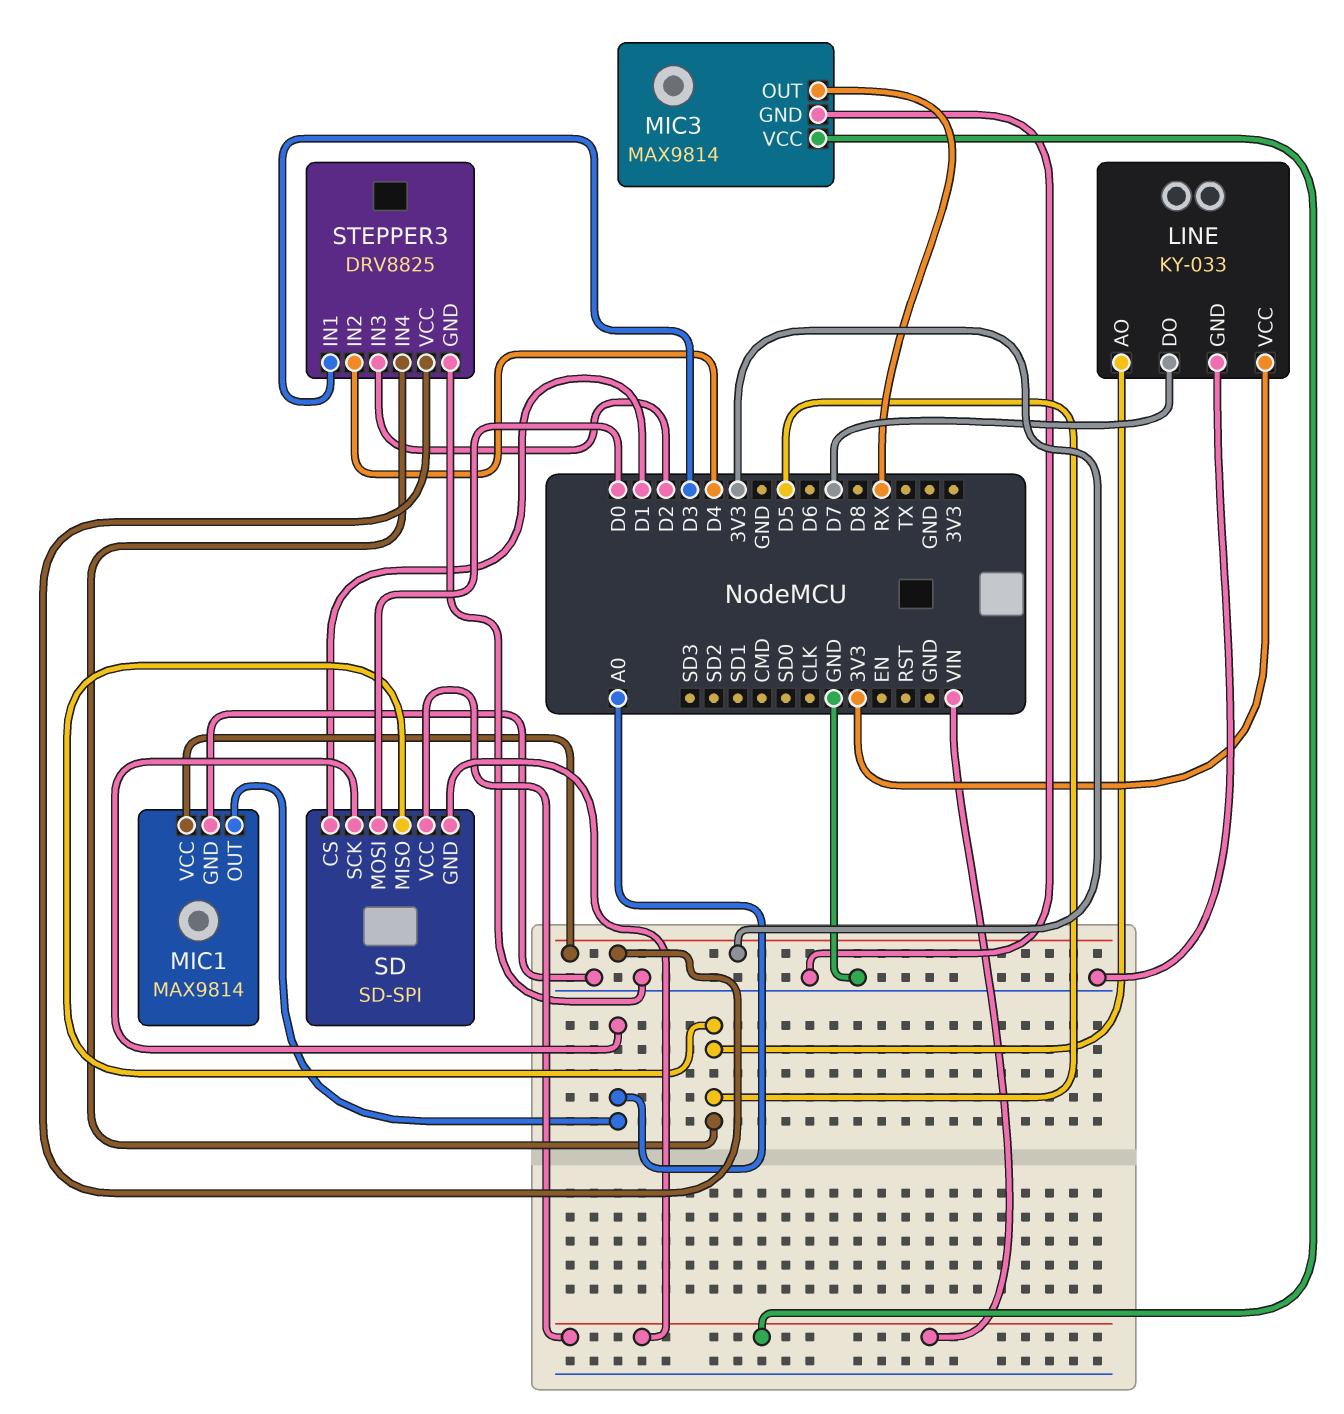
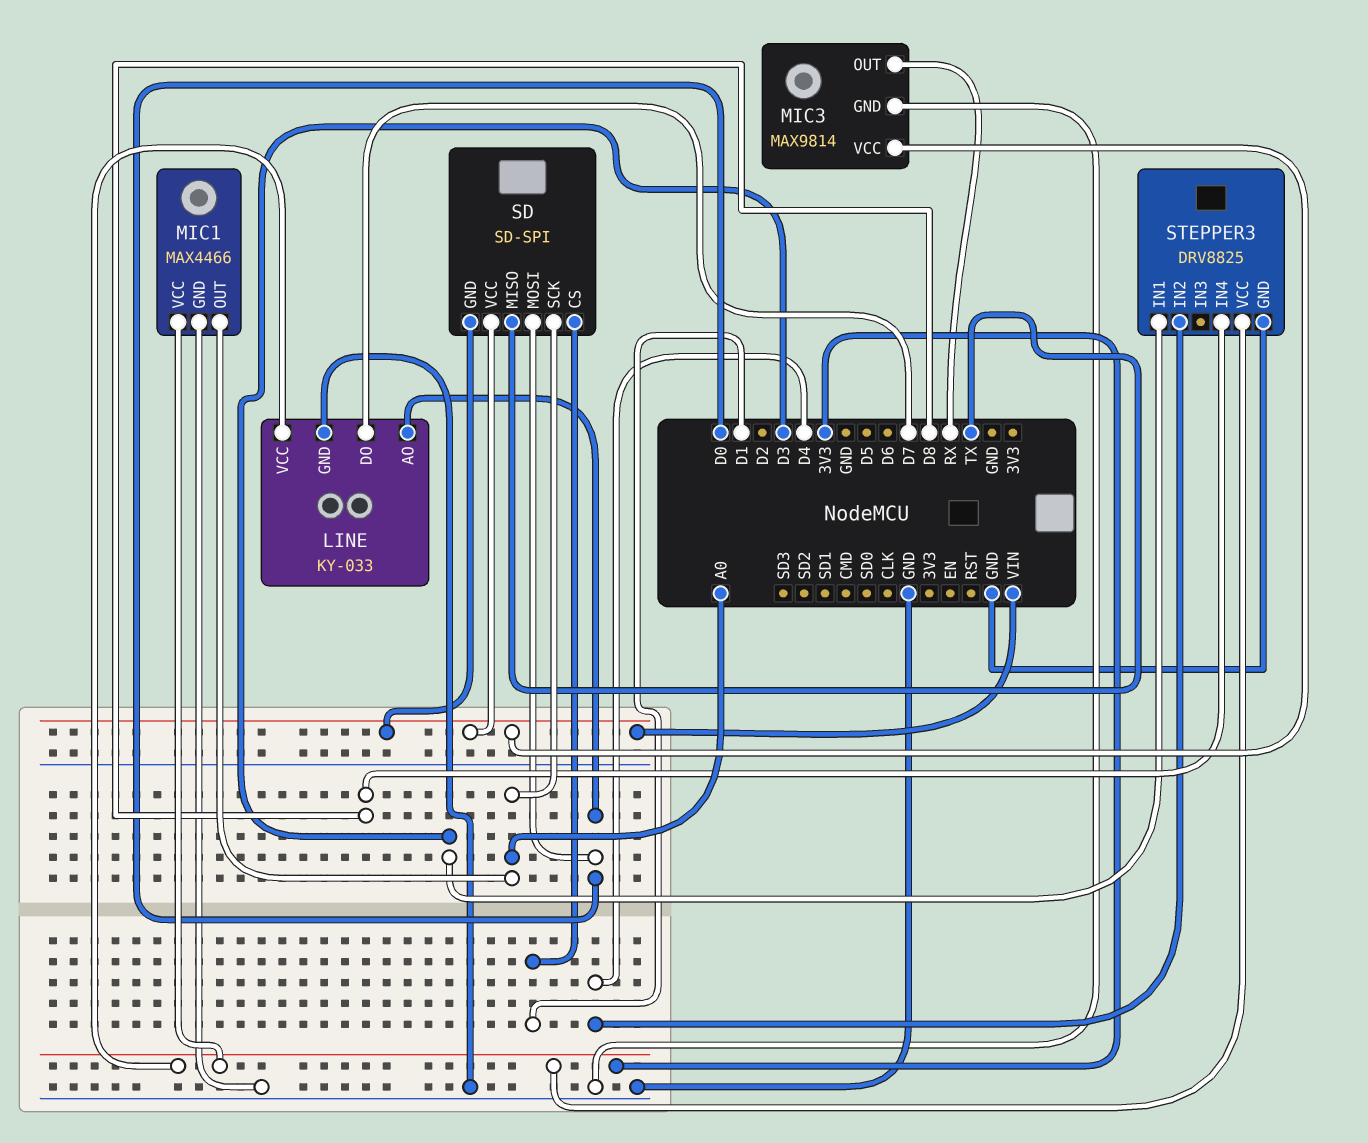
LINE pin AO: D5 -> D0
MIC1: MAX9814 -> MAX4466
SD pin MISO: D5 -> TX
STEPPER3 pin IN3: D2 -> none
STEPPER3 pin IN4: D5 -> D8

